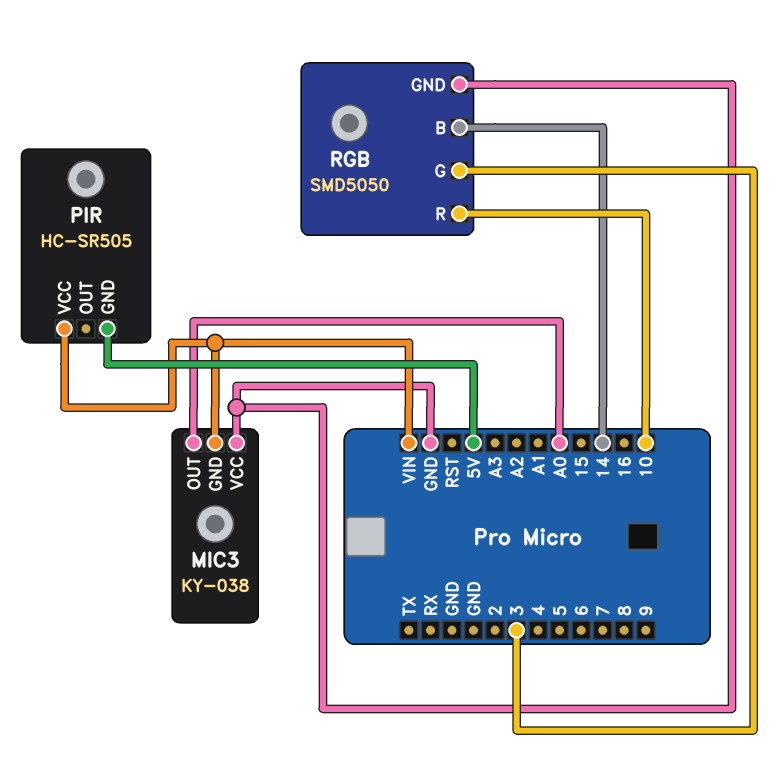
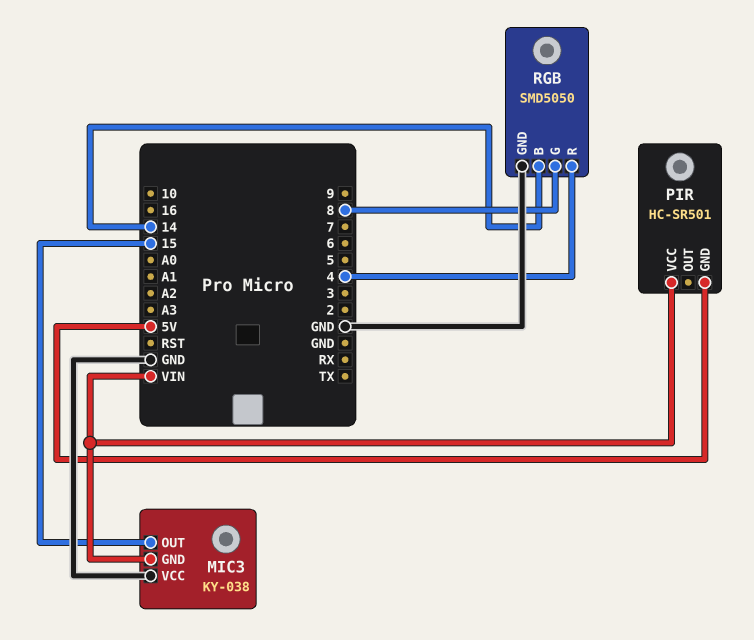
MIC3 pin OUT: A0 -> 15
PIR: HC-SR505 -> HC-SR501
RGB pin G: 3 -> 8
RGB pin R: 10 -> 4

